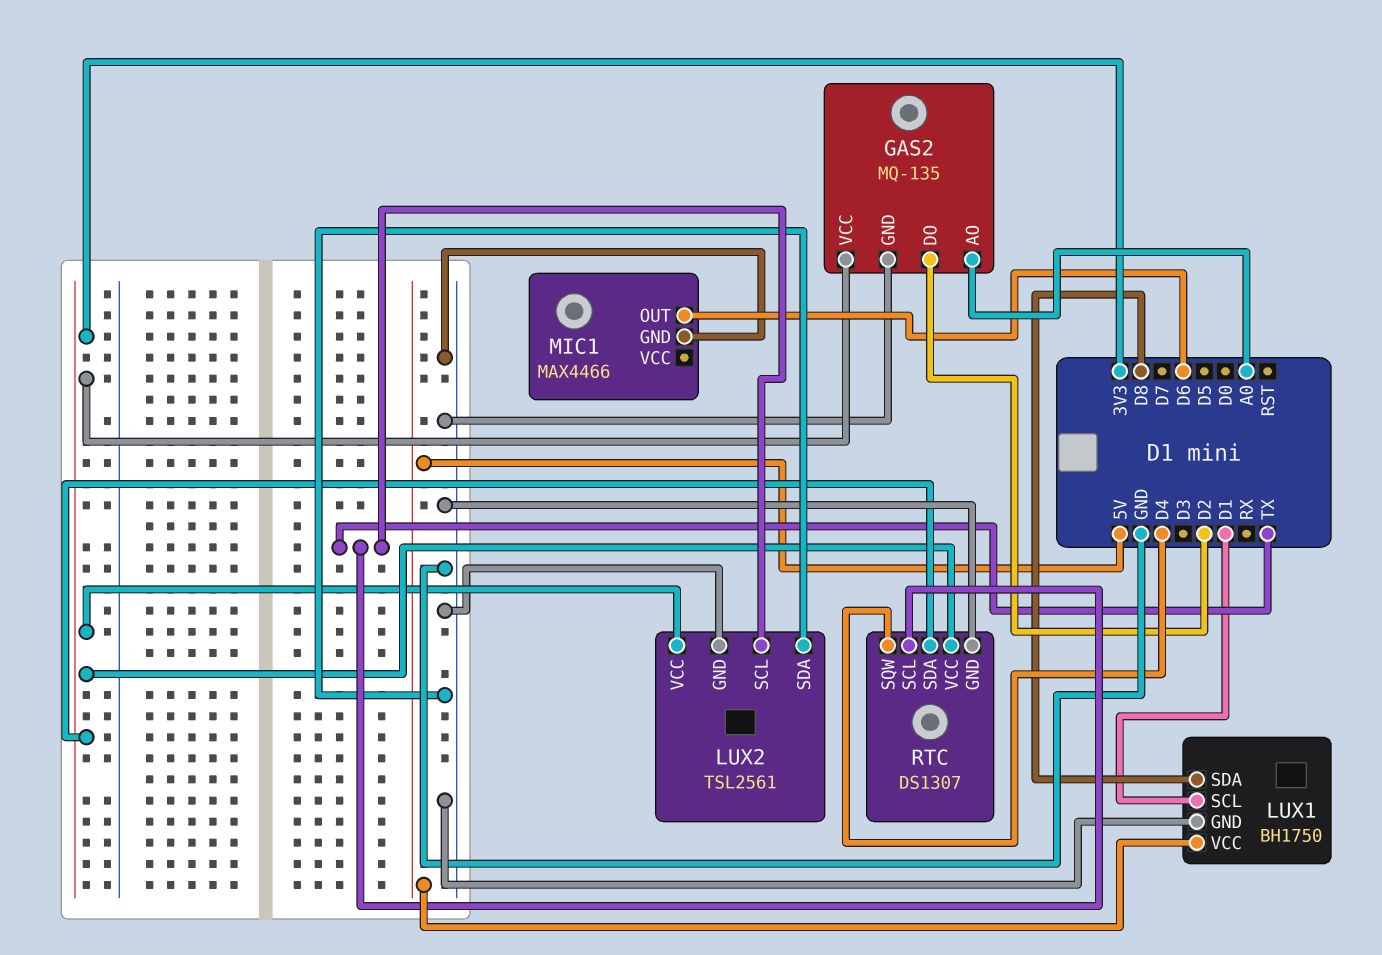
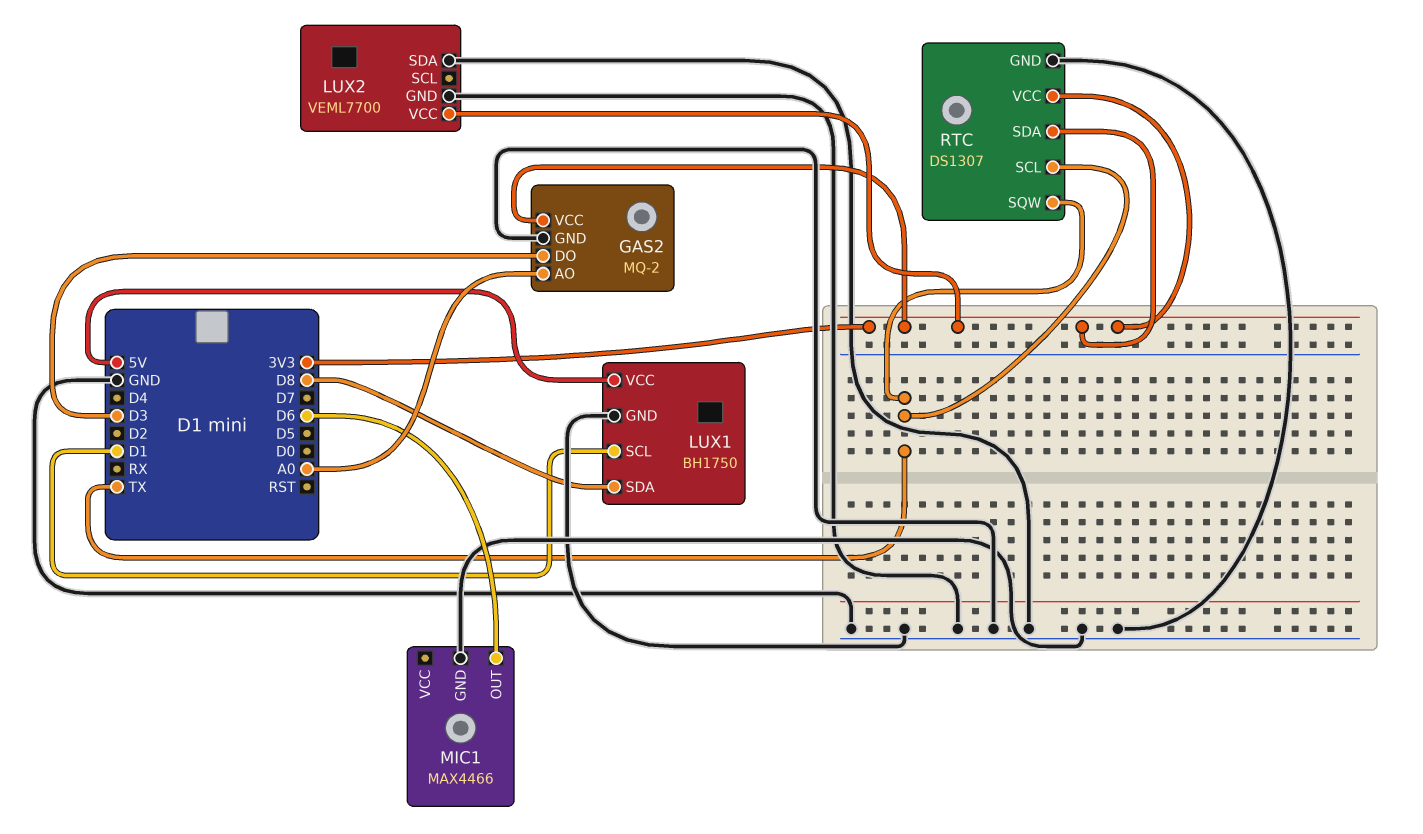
GAS2: MQ-135 -> MQ-2
GAS2 pin DO: D2 -> D3
LUX2: TSL2561 -> VEML7700
LUX2 pin SCL: TX -> none
RTC pin SQW: D4 -> TX

